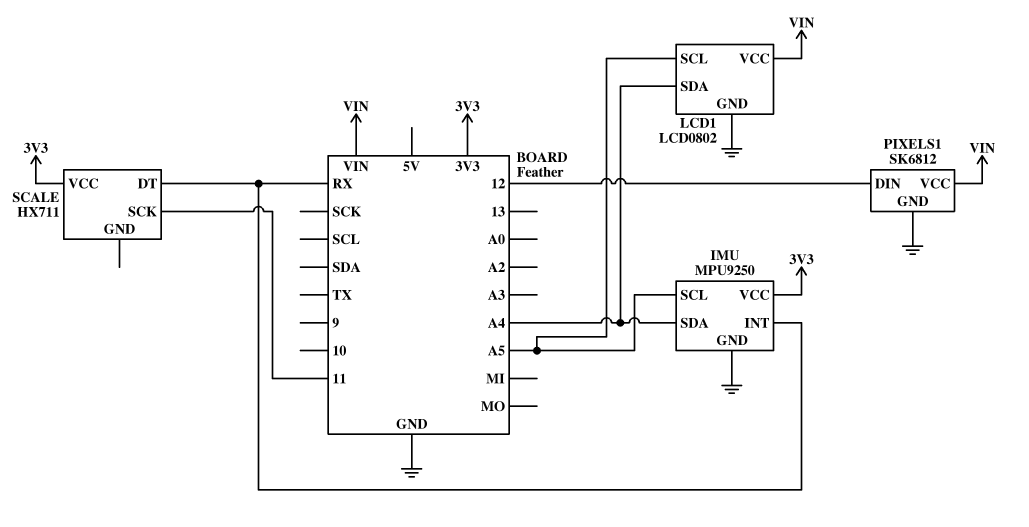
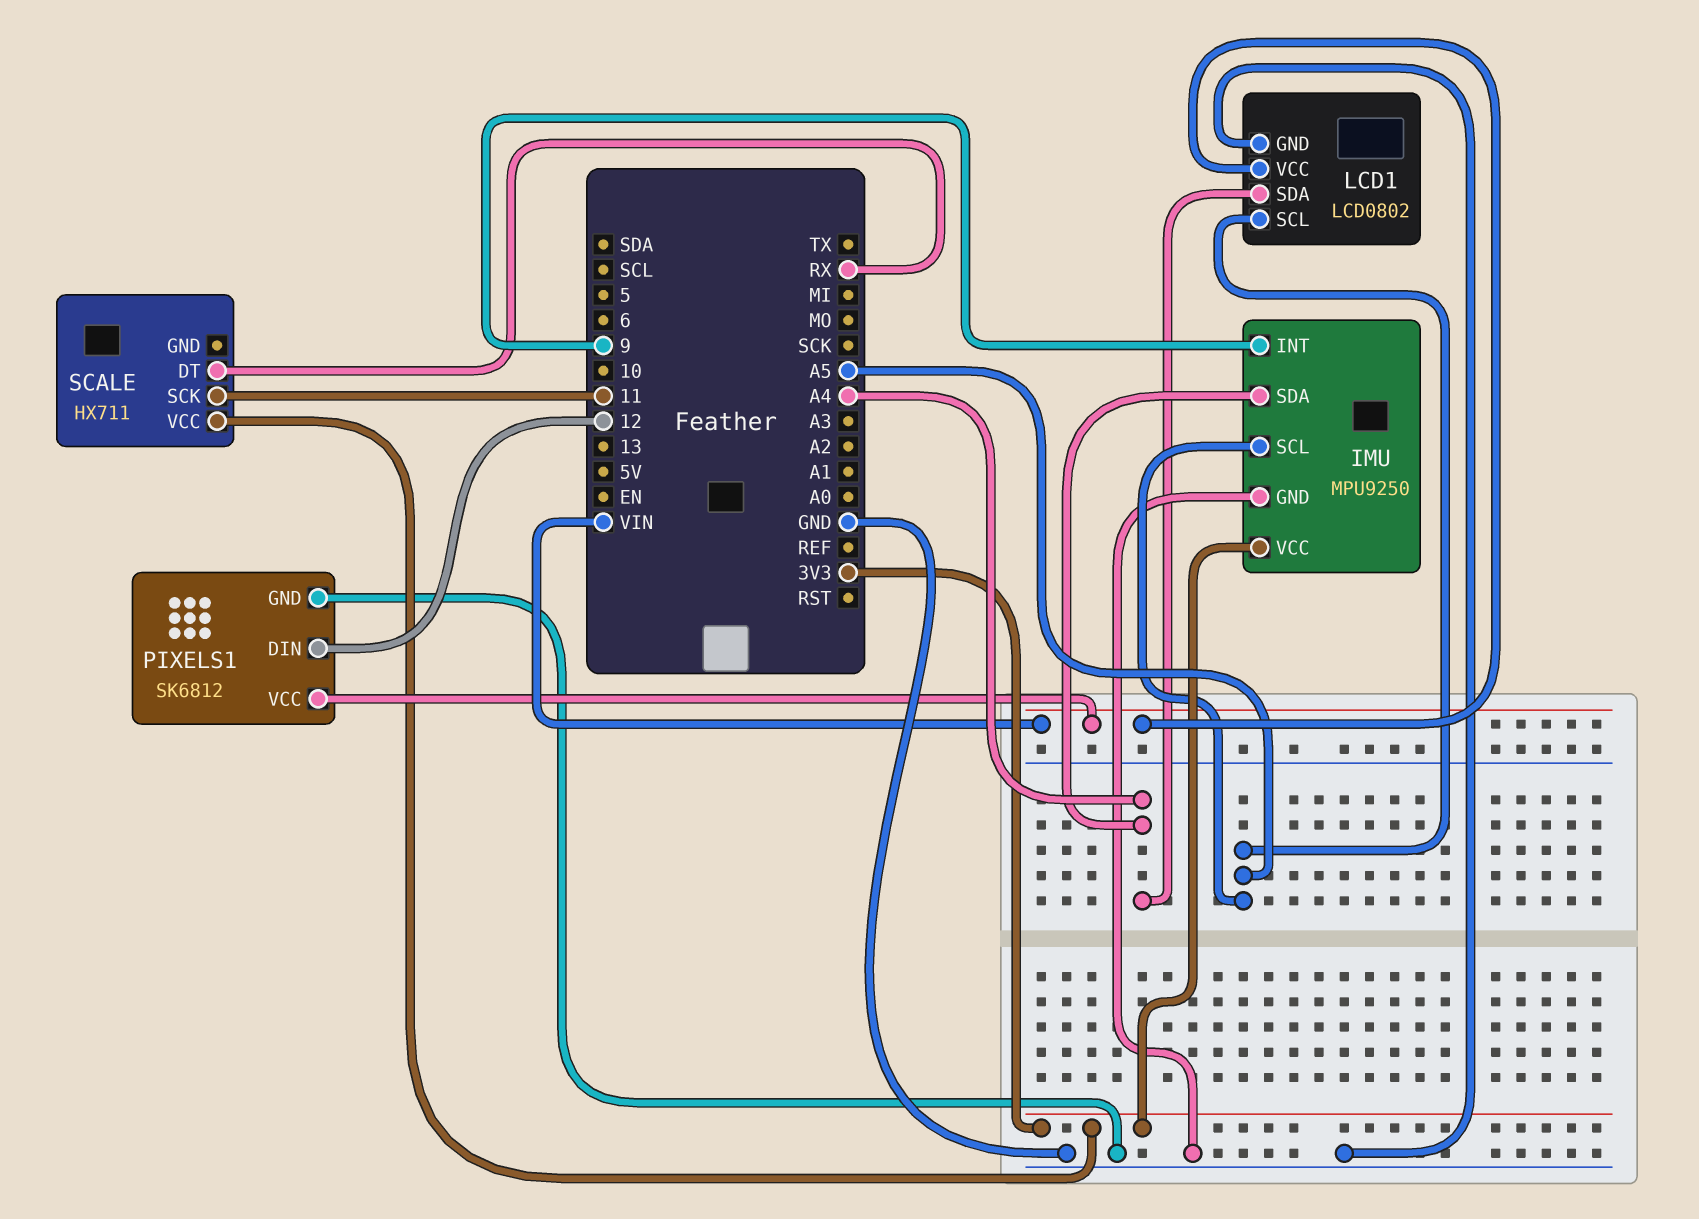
IMU pin INT: RX -> 9

